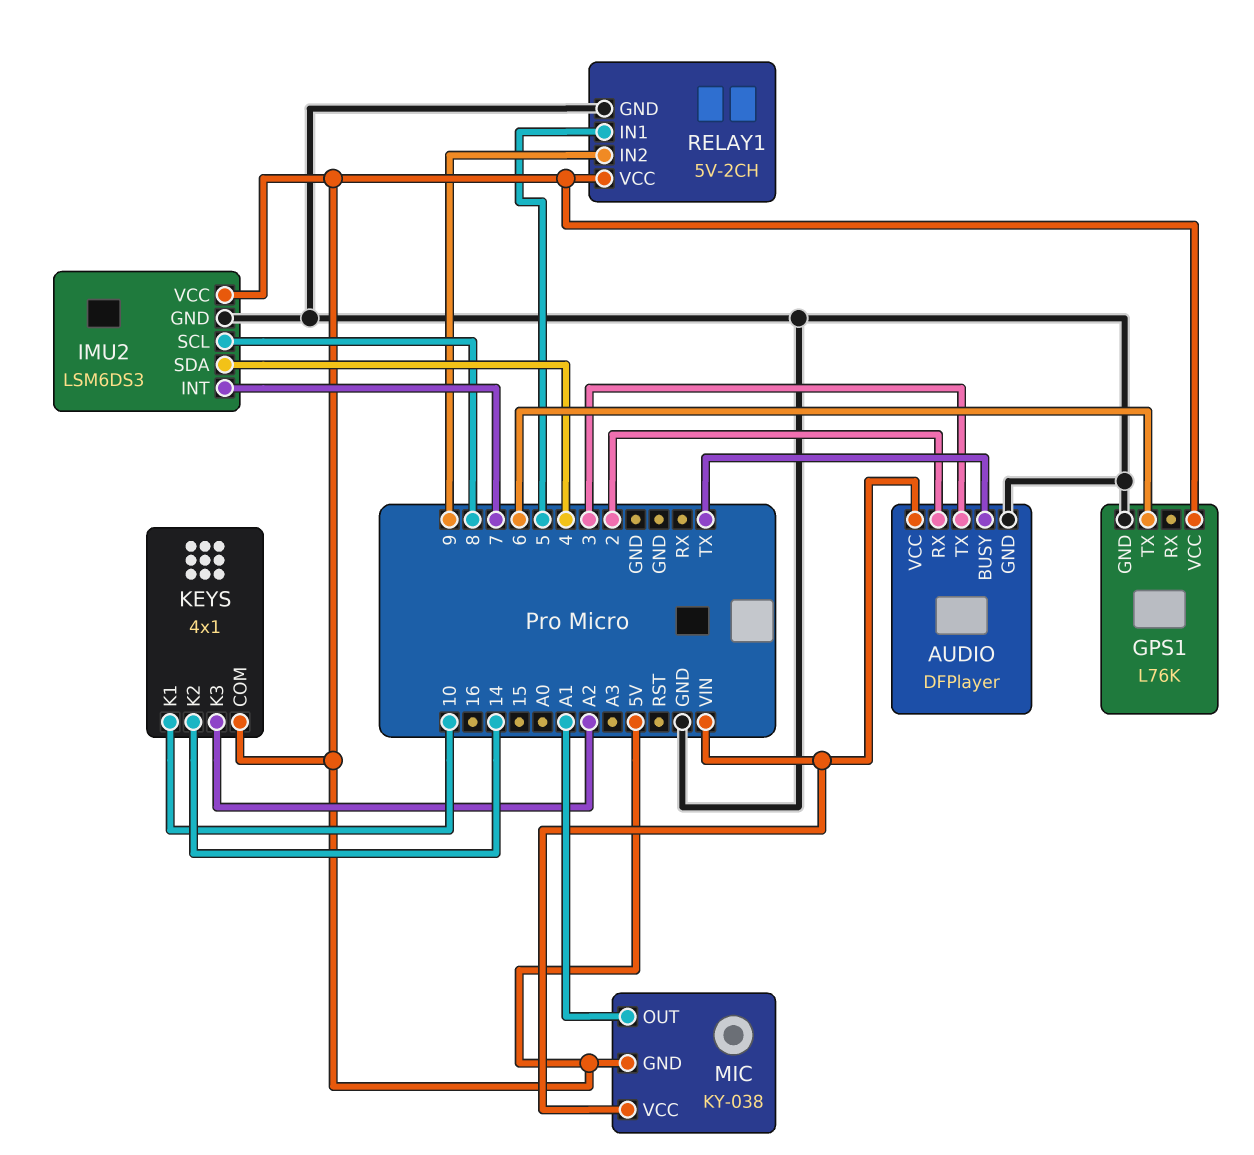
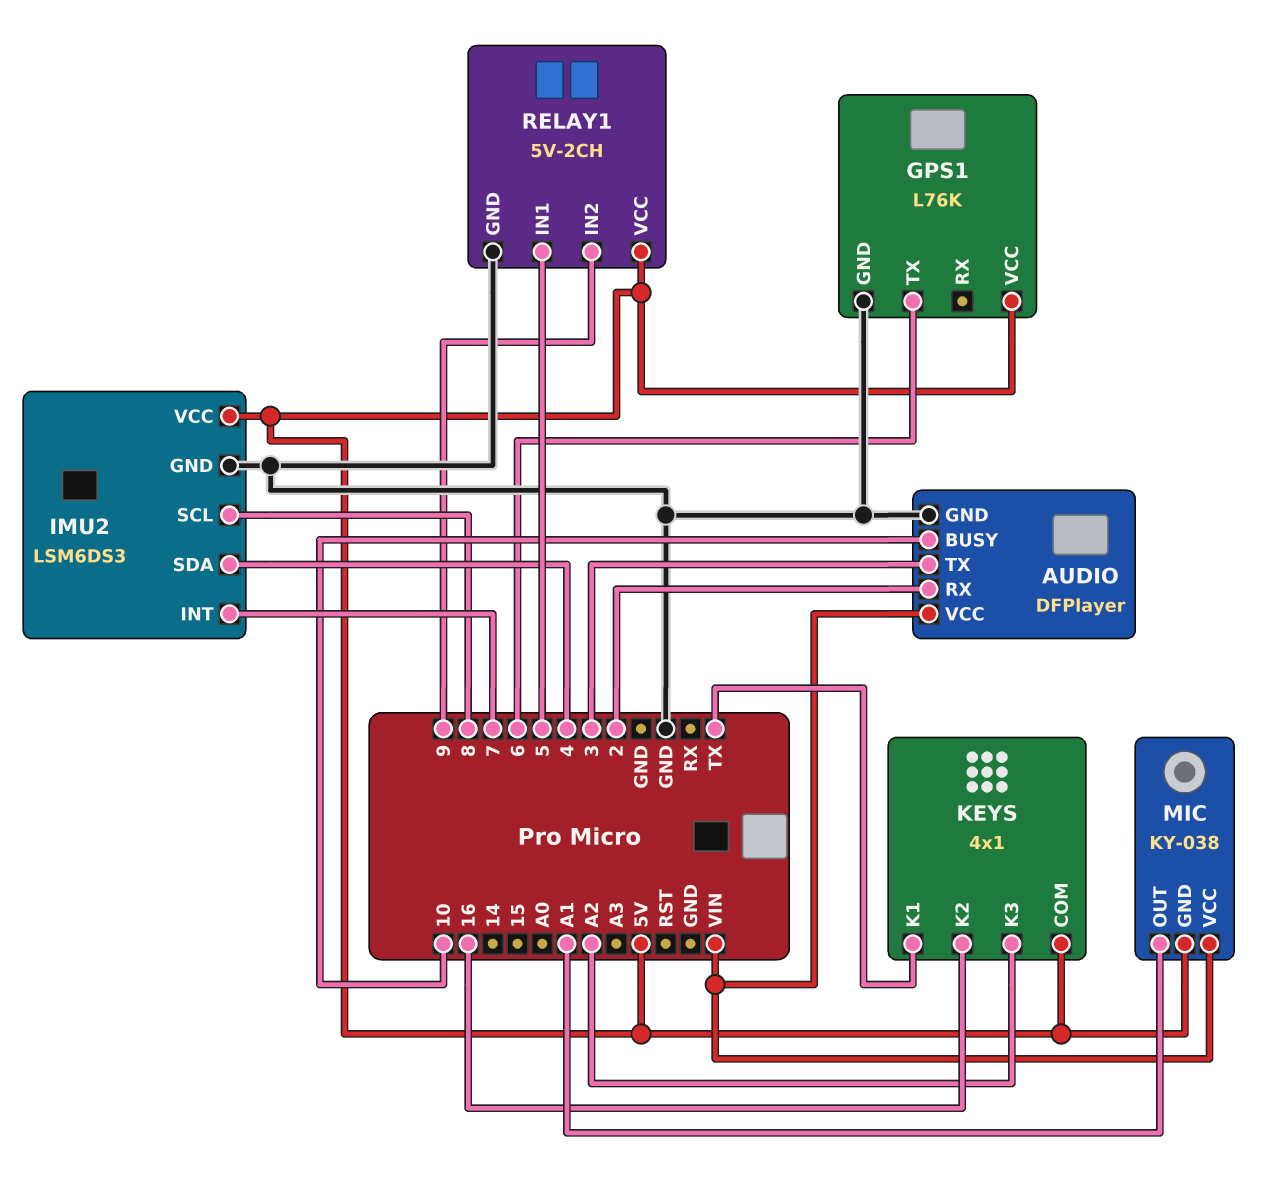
AUDIO pin BUSY: TX -> 10
KEYS pin K1: 10 -> TX
KEYS pin K2: 14 -> 16

